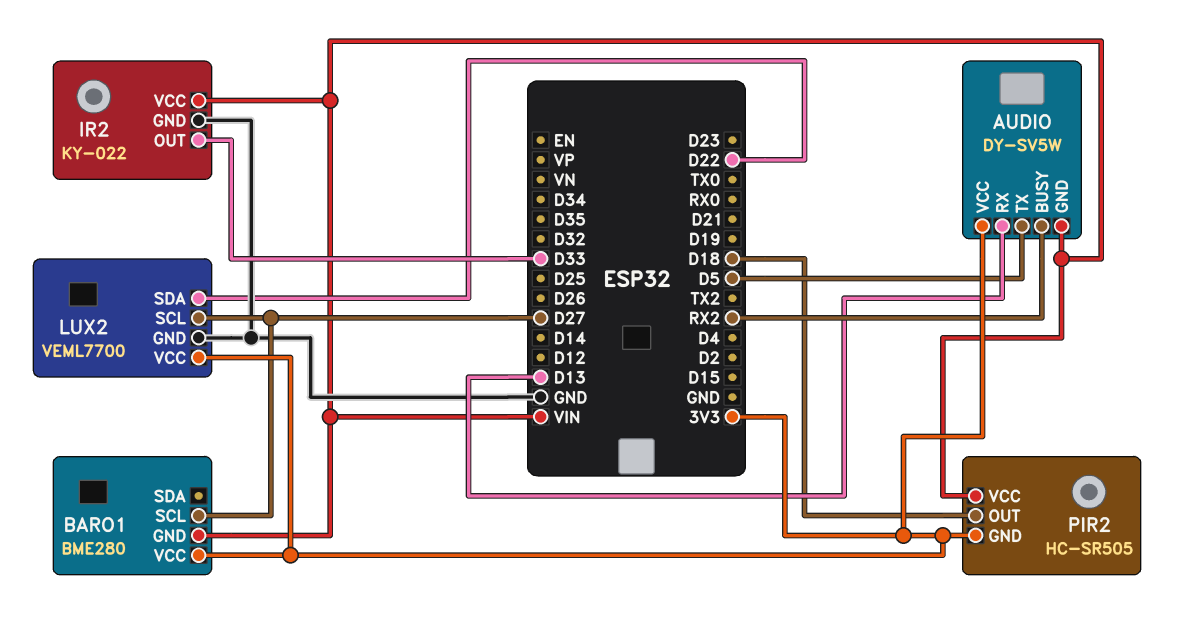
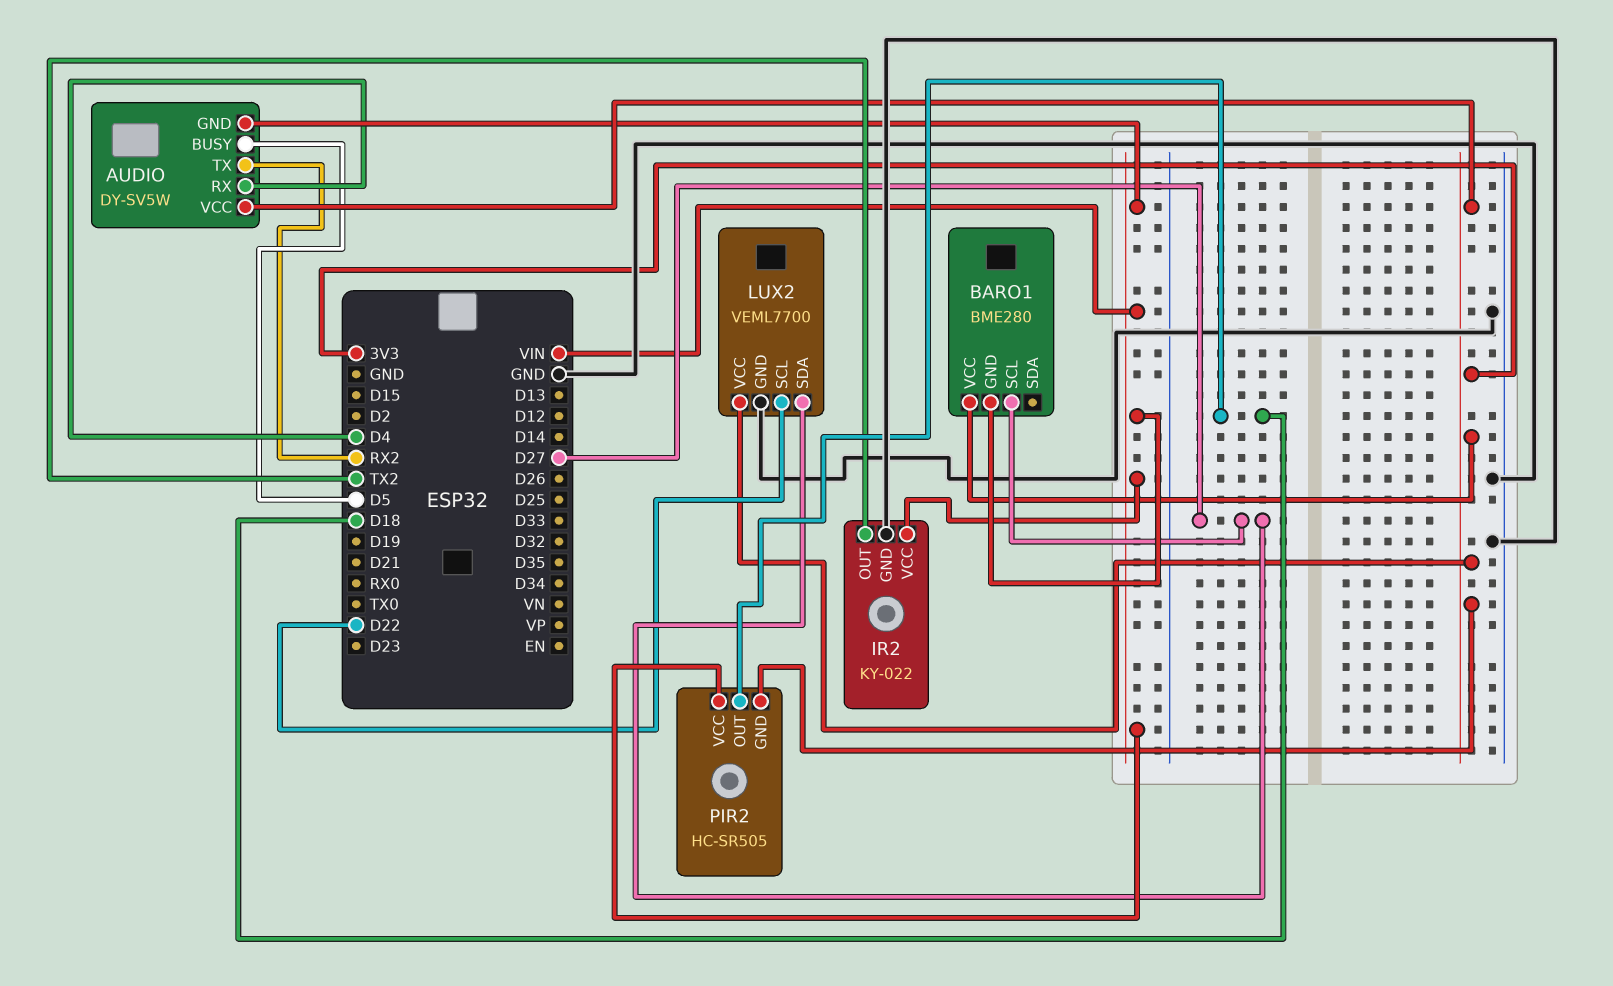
AUDIO pin BUSY: RX2 -> D5
AUDIO pin RX: D13 -> D4
AUDIO pin TX: D5 -> RX2
IR2 pin OUT: D33 -> TX2
LUX2 pin SCL: D27 -> D22
LUX2 pin SDA: D22 -> D27

